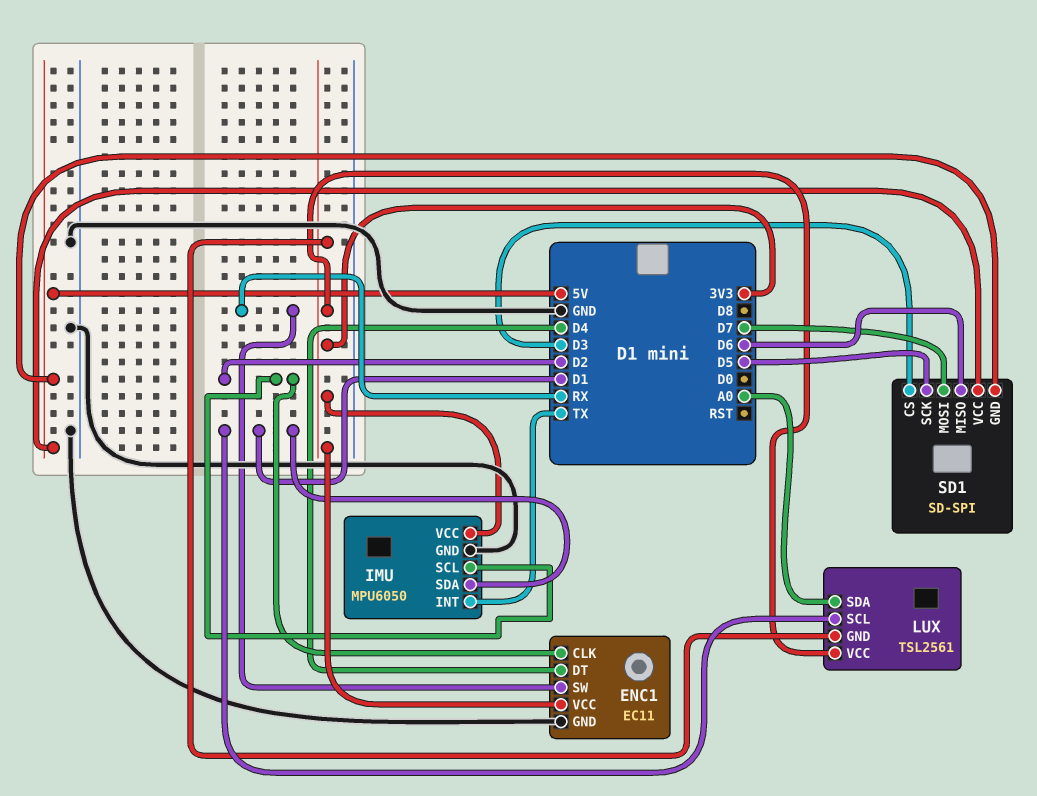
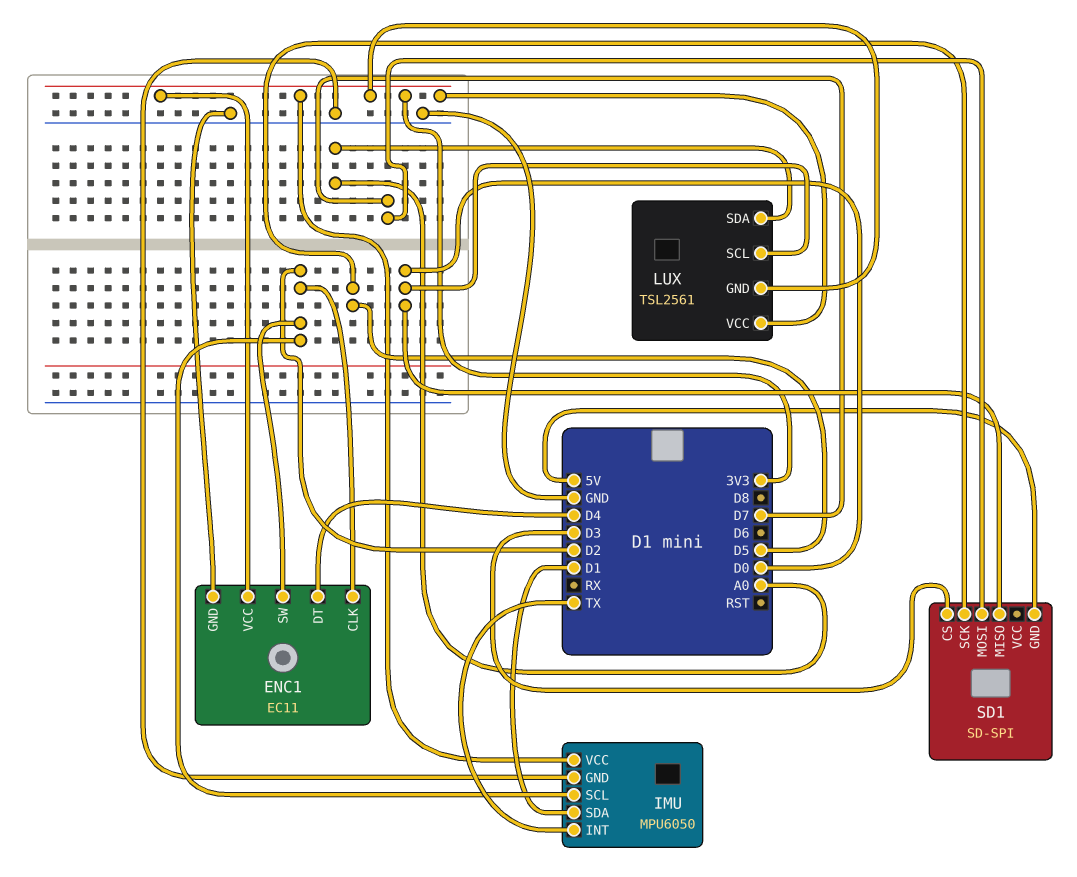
ENC1 pin SW: RX -> D2
LUX pin SCL: D1 -> D0
SD1 pin MISO: D6 -> D0
SD1 pin VCC: 5V -> none

